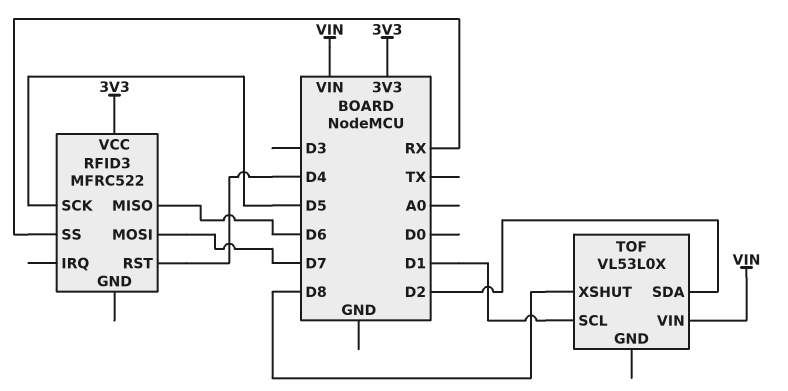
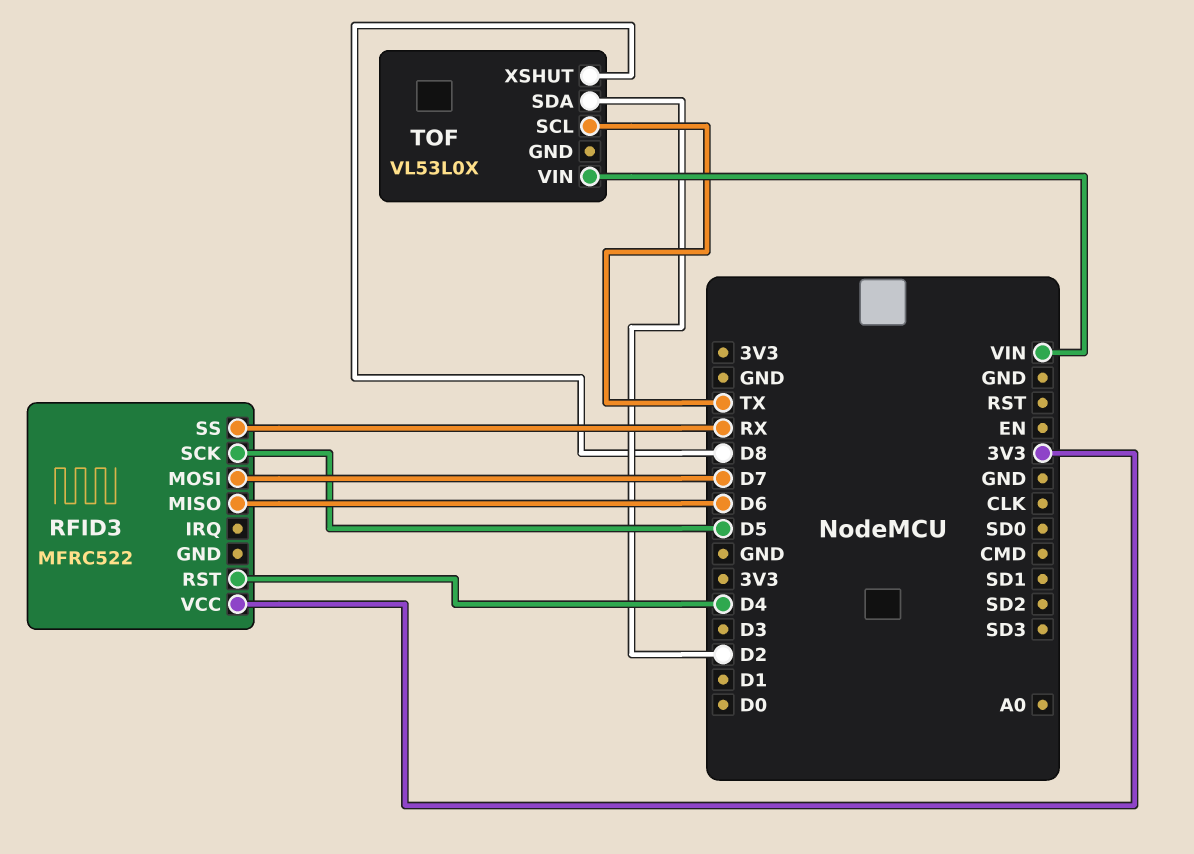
TOF pin SCL: D1 -> TX

